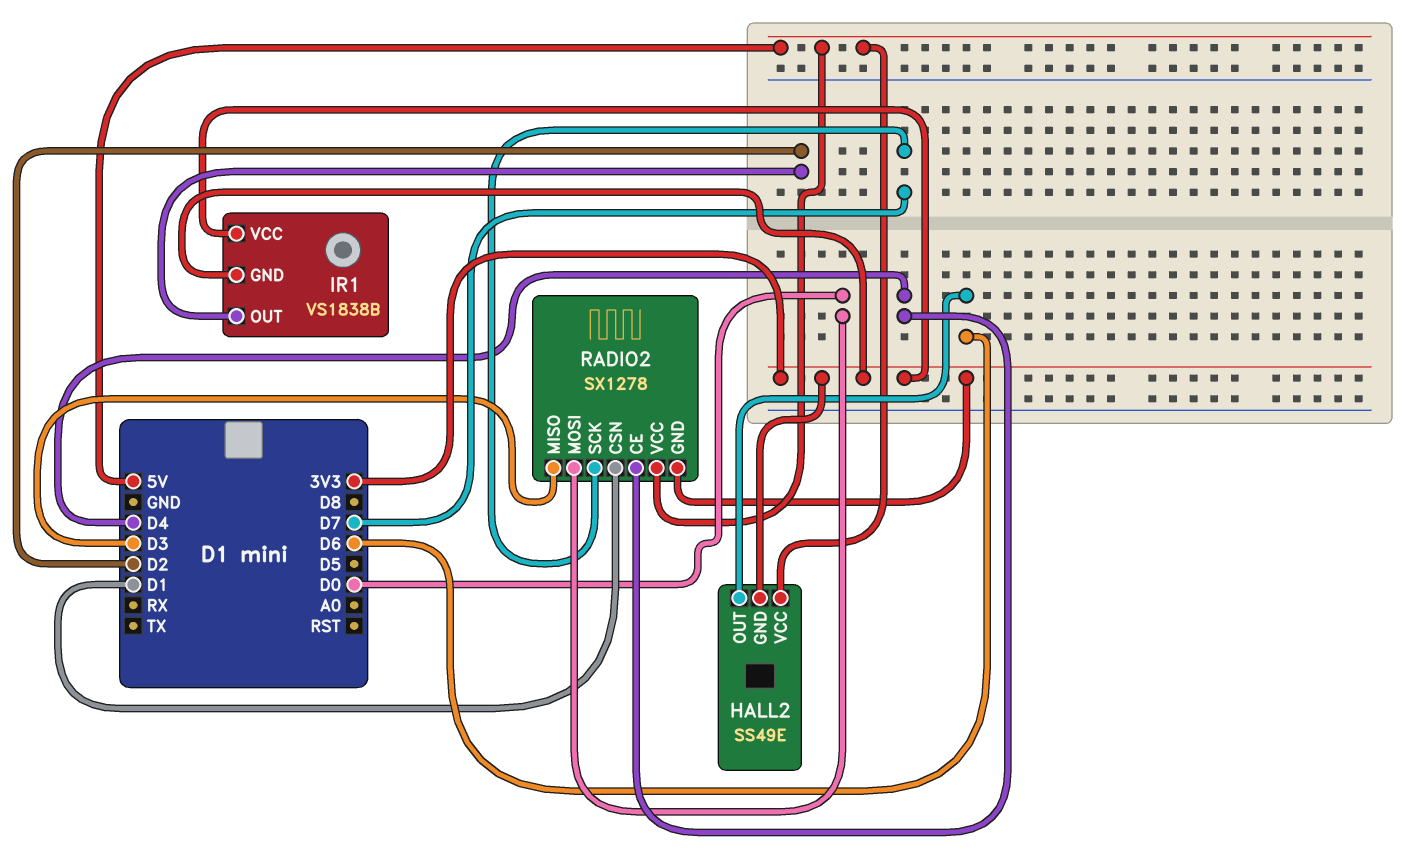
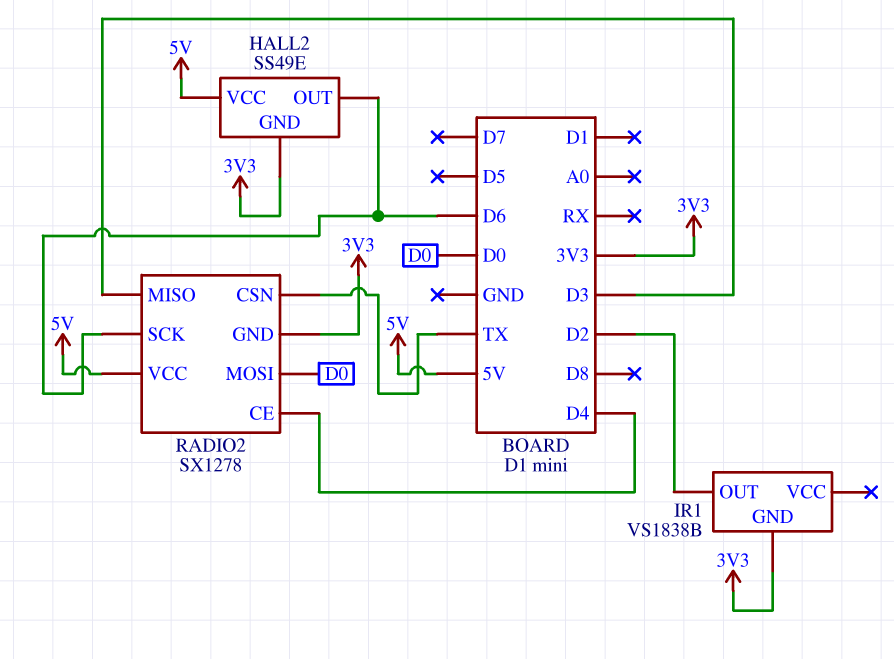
IR1 pin VCC: 3V3 -> none
RADIO2 pin CSN: D1 -> TX
RADIO2 pin SCK: D7 -> D6

